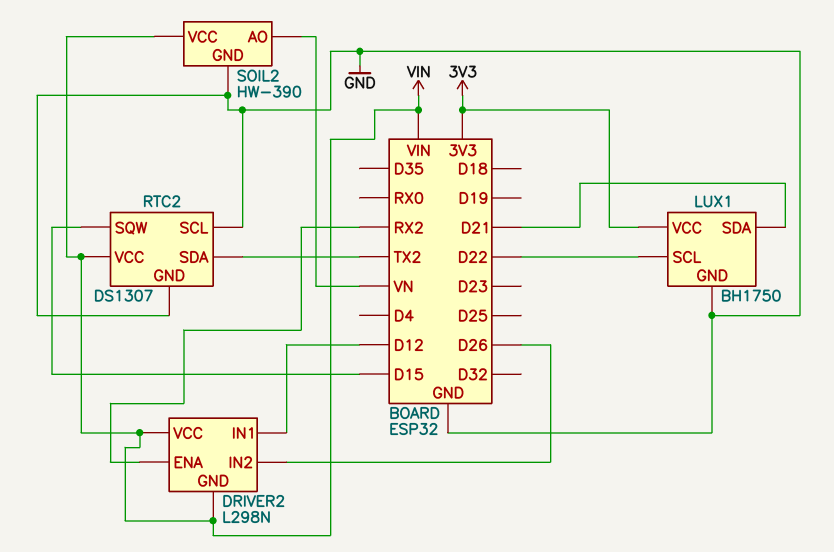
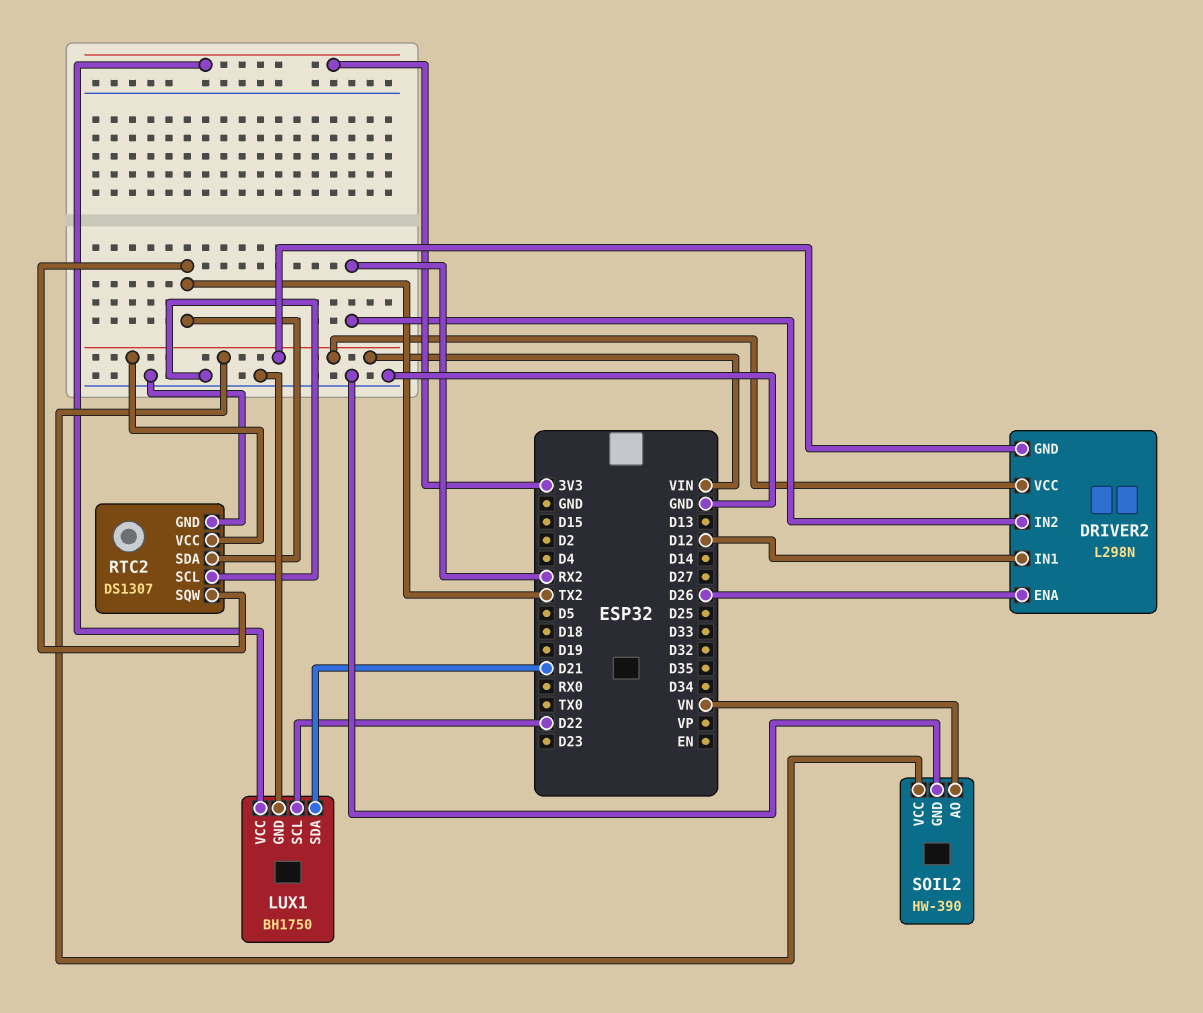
DRIVER2 pin ENA: RX2 -> D26
DRIVER2 pin IN2: D26 -> RX2
RTC2 pin SQW: D15 -> TX2

